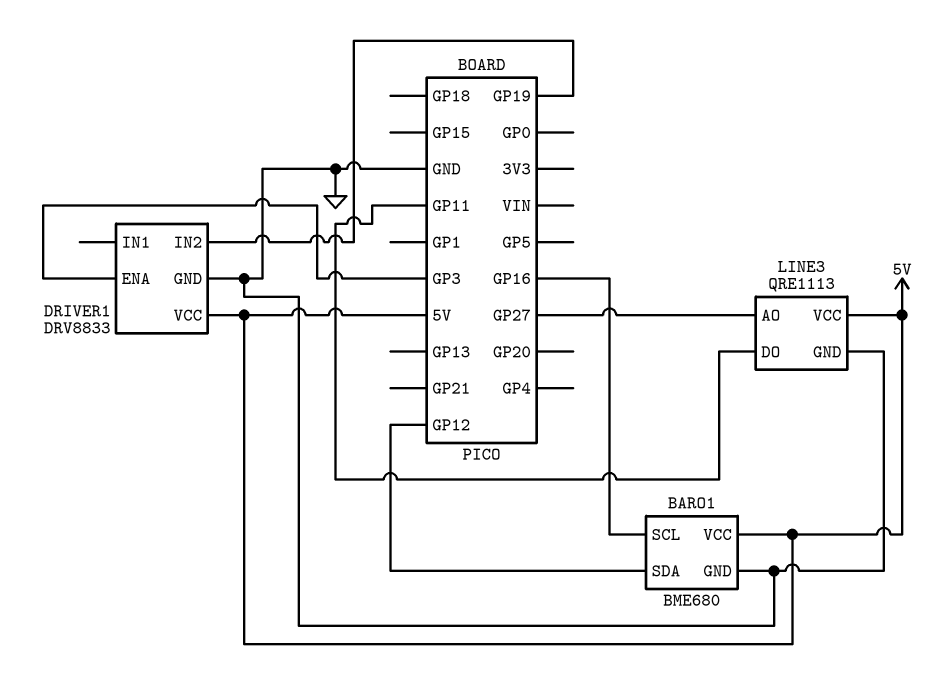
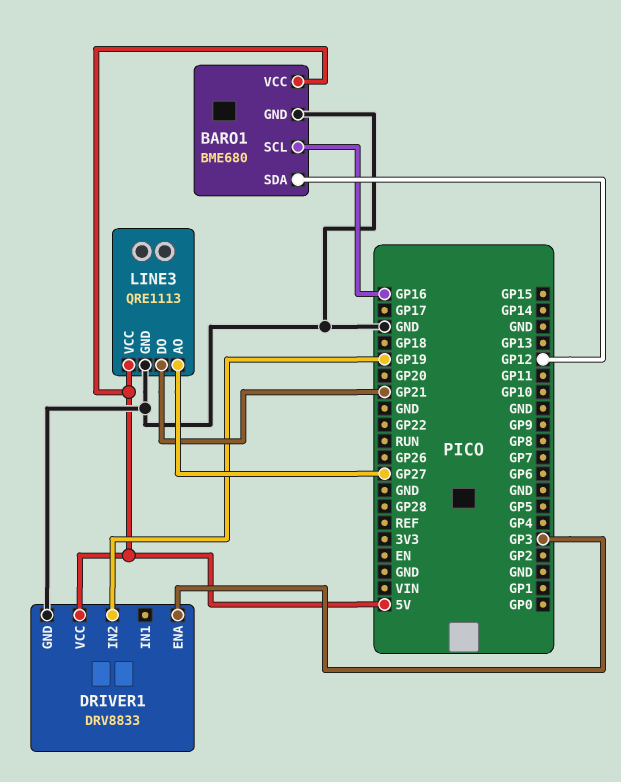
LINE3 pin DO: GP11 -> GP21

